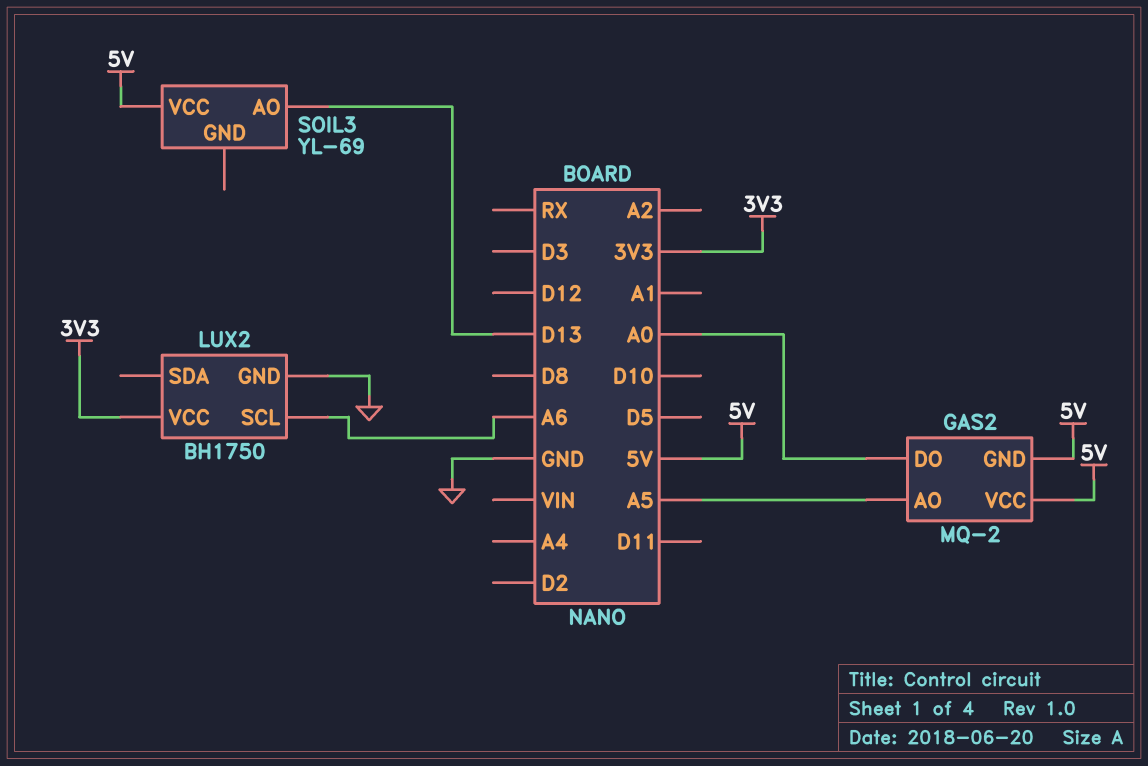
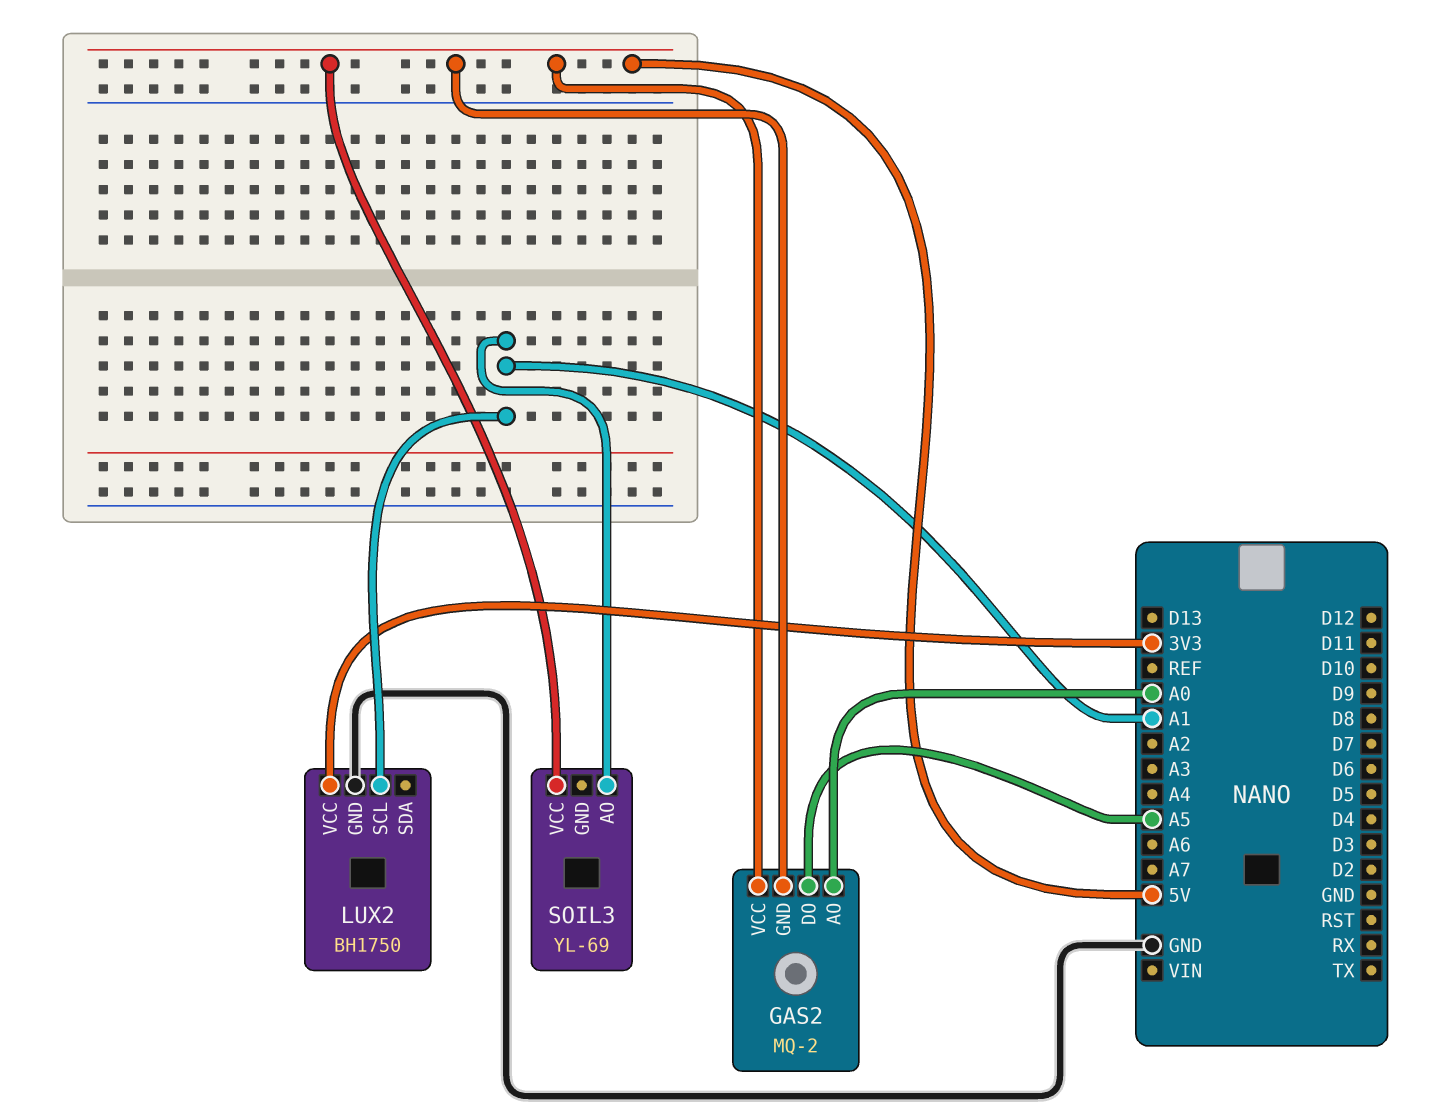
GAS2 pin AO: A5 -> A0
GAS2 pin DO: A0 -> A5
LUX2 pin SCL: A6 -> A1
SOIL3 pin AO: D13 -> A1

